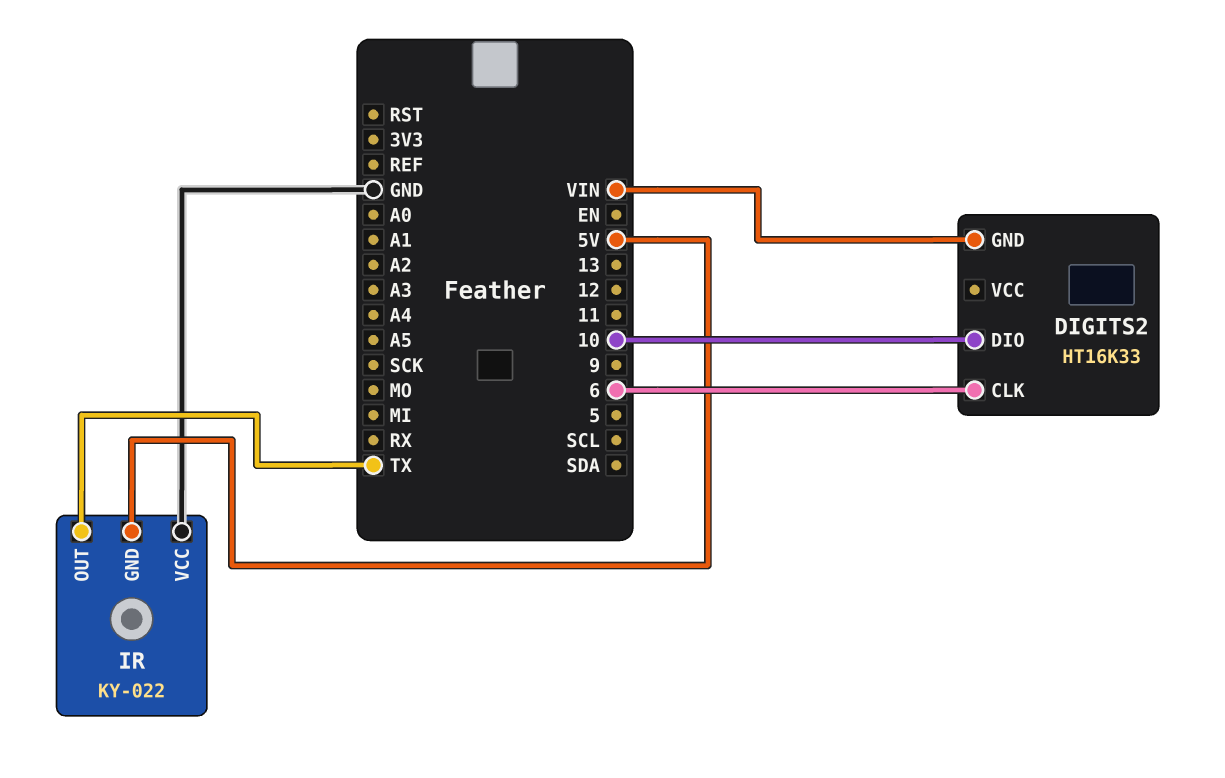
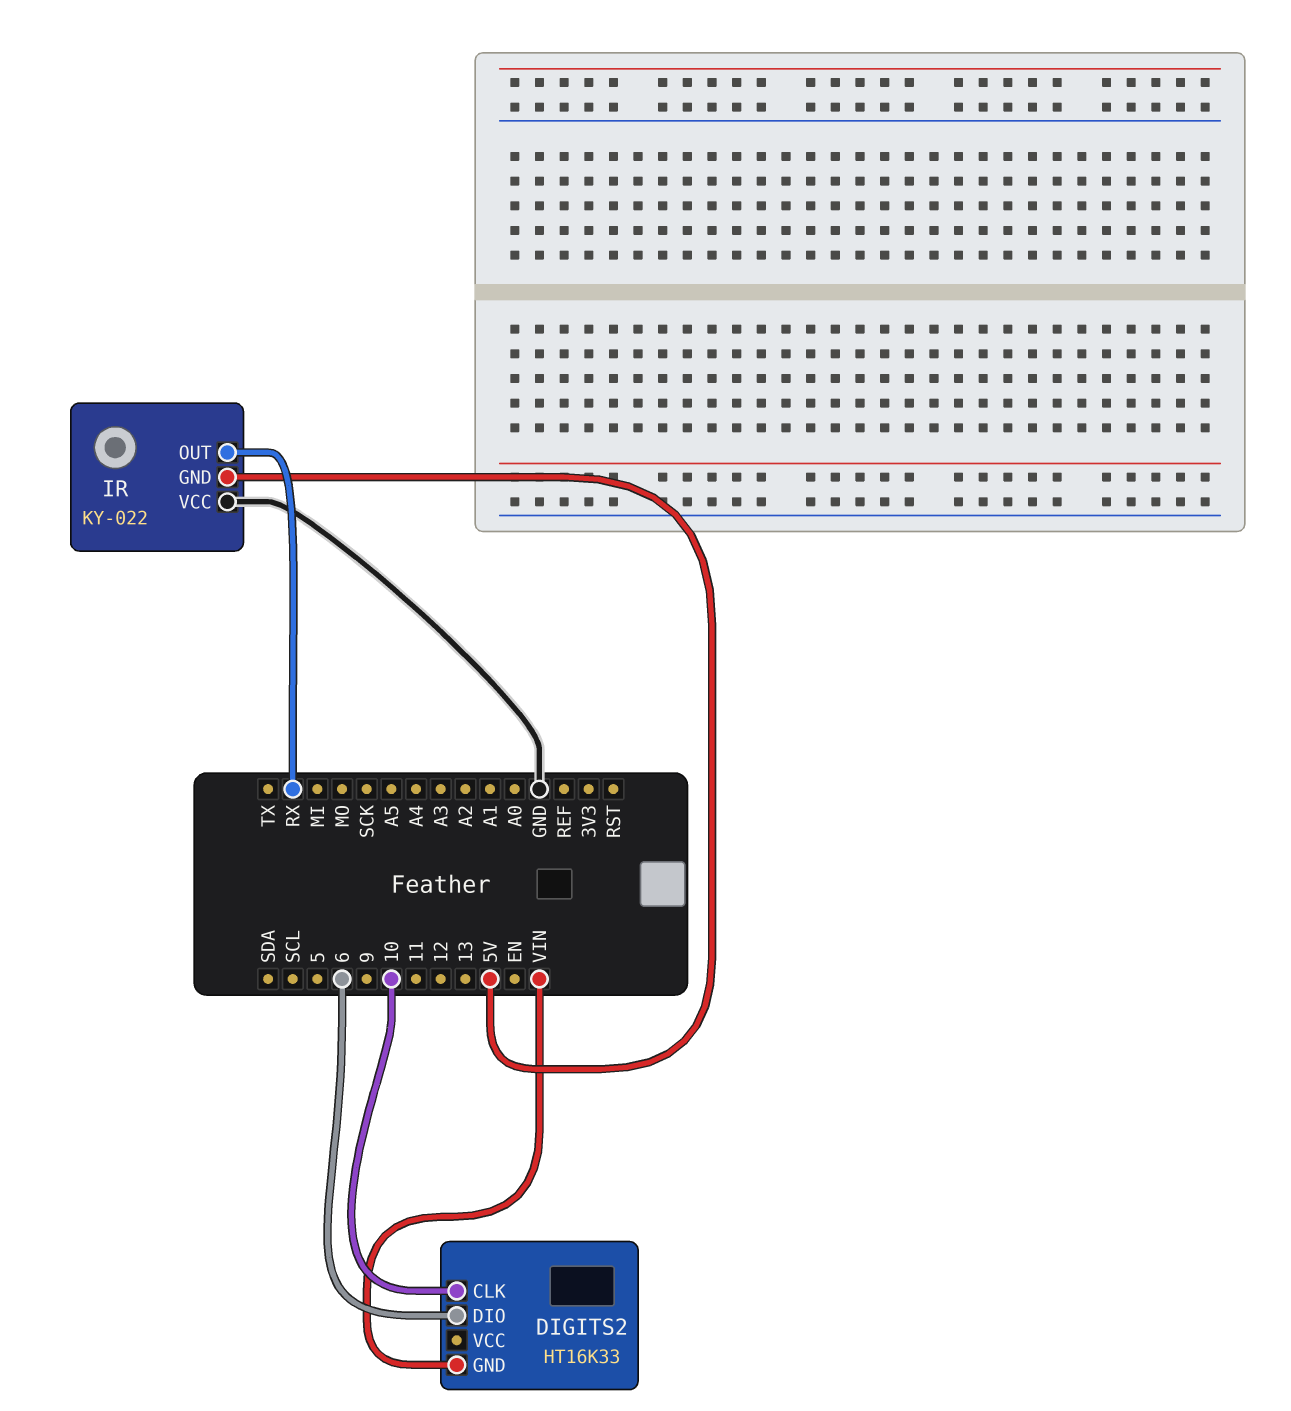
DIGITS2 pin CLK: 6 -> 10
DIGITS2 pin DIO: 10 -> 6
IR pin OUT: TX -> RX

